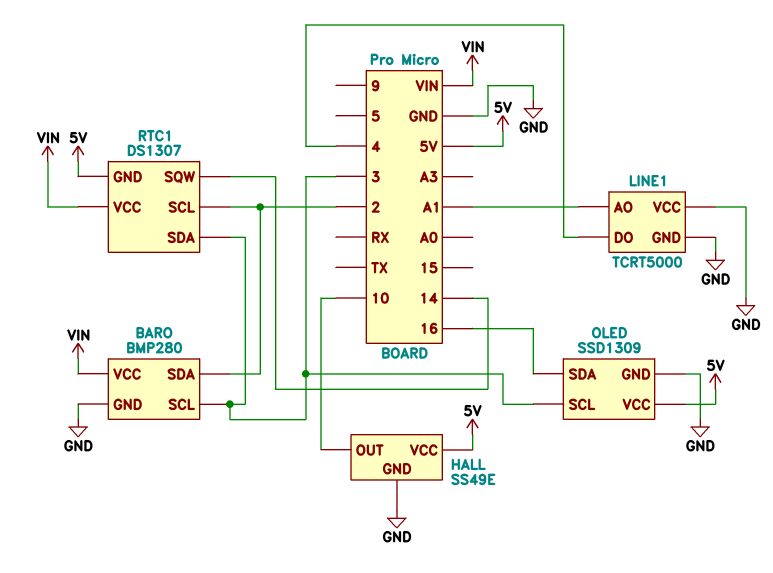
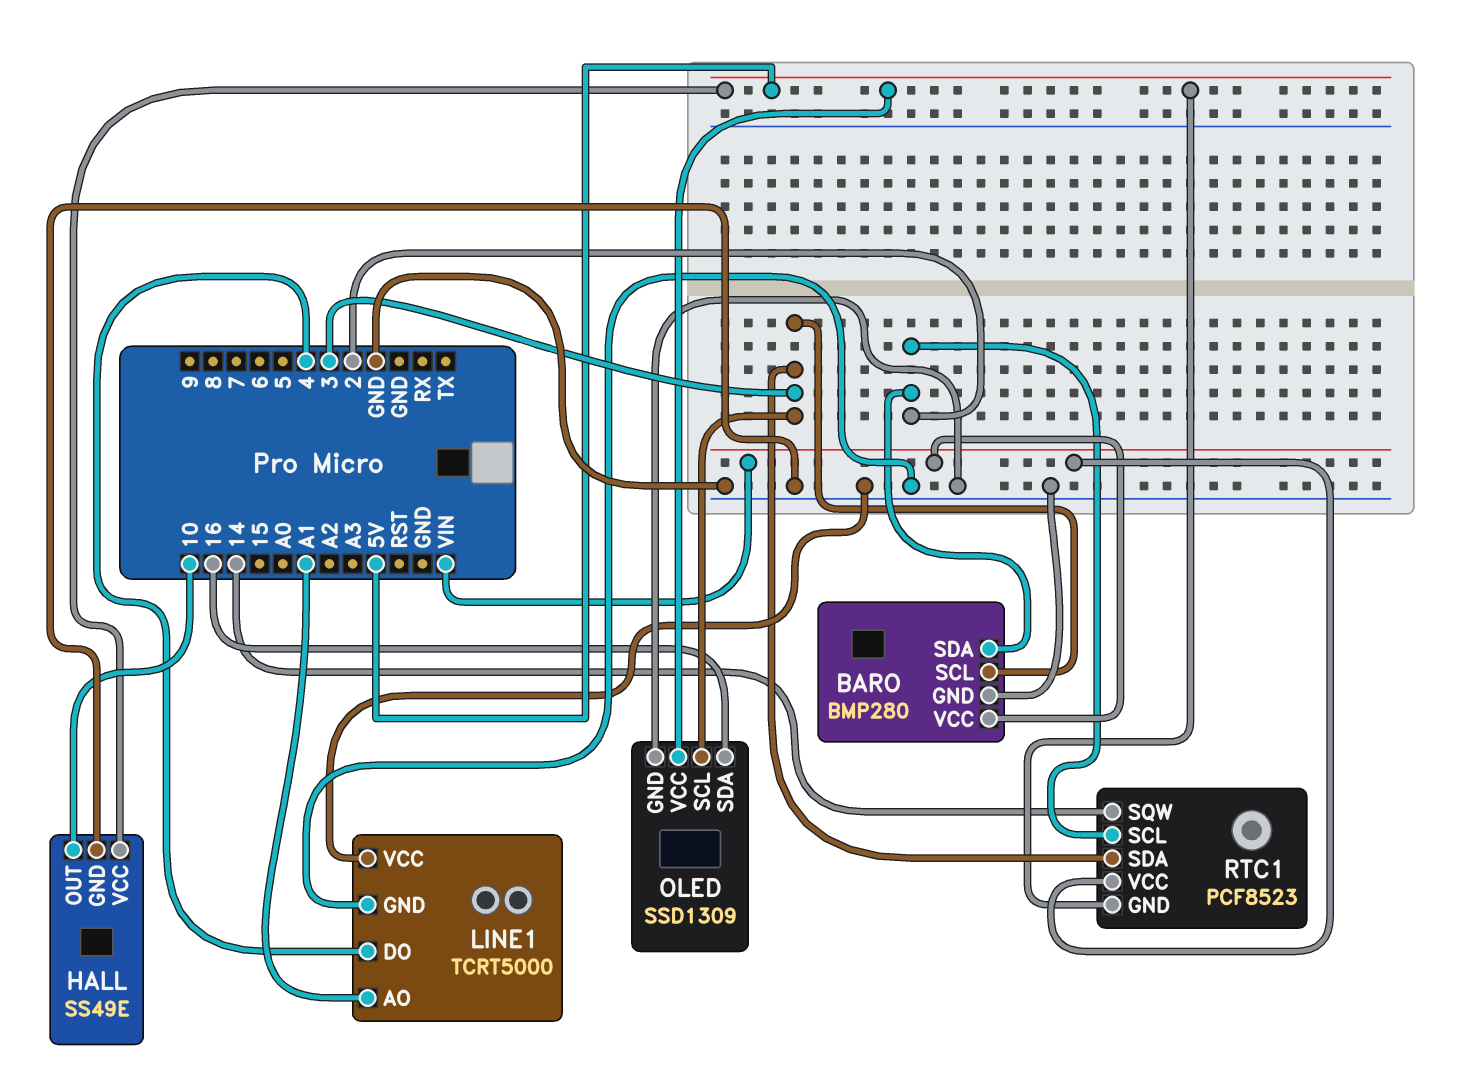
RTC1: DS1307 -> PCF8523

